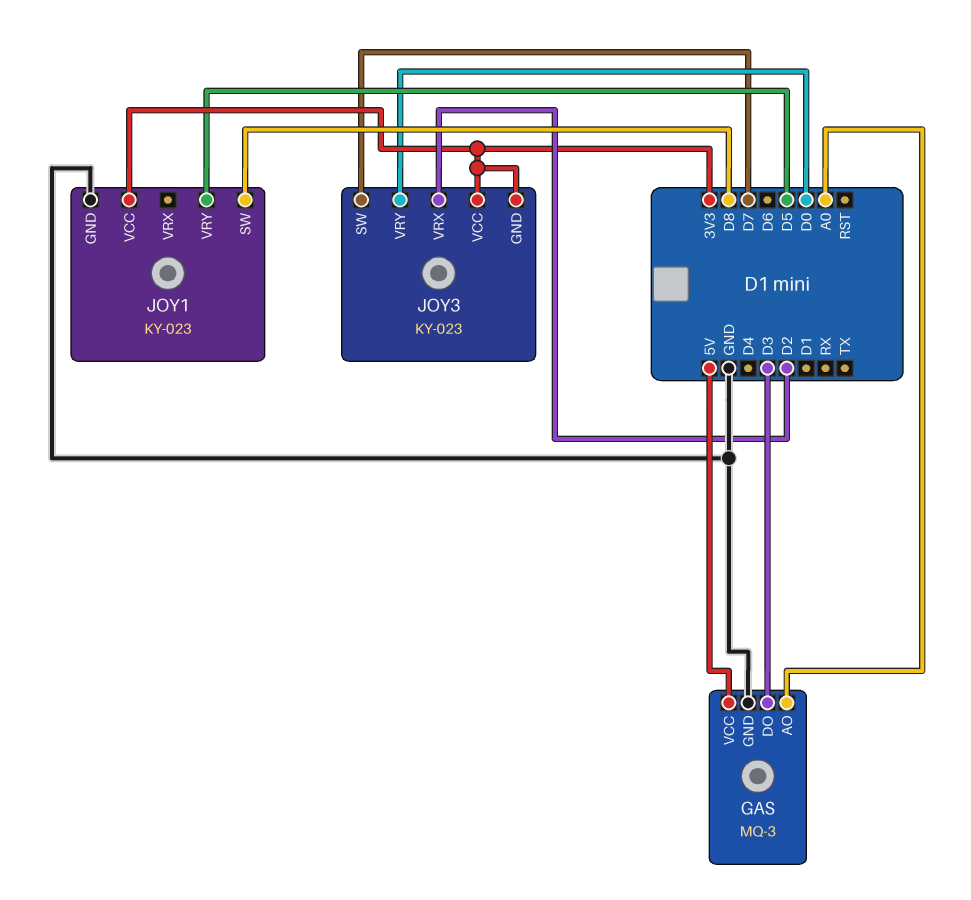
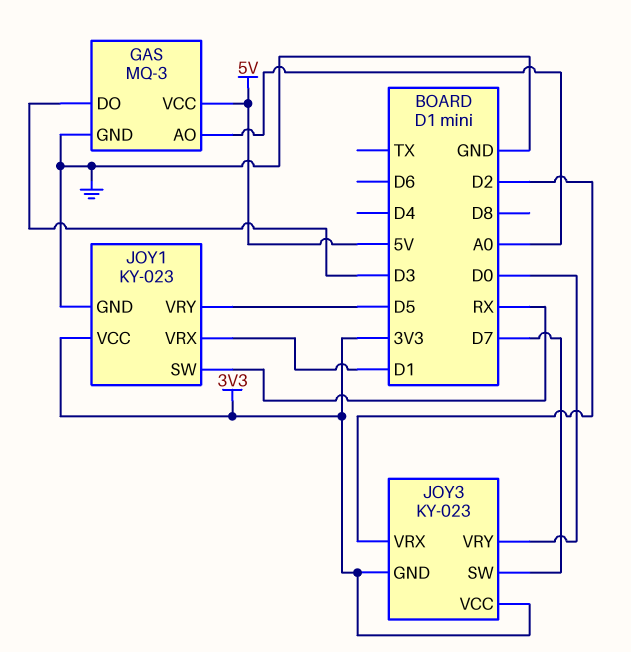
JOY1 pin SW: D8 -> RX
JOY1 pin VRX: none -> D1

